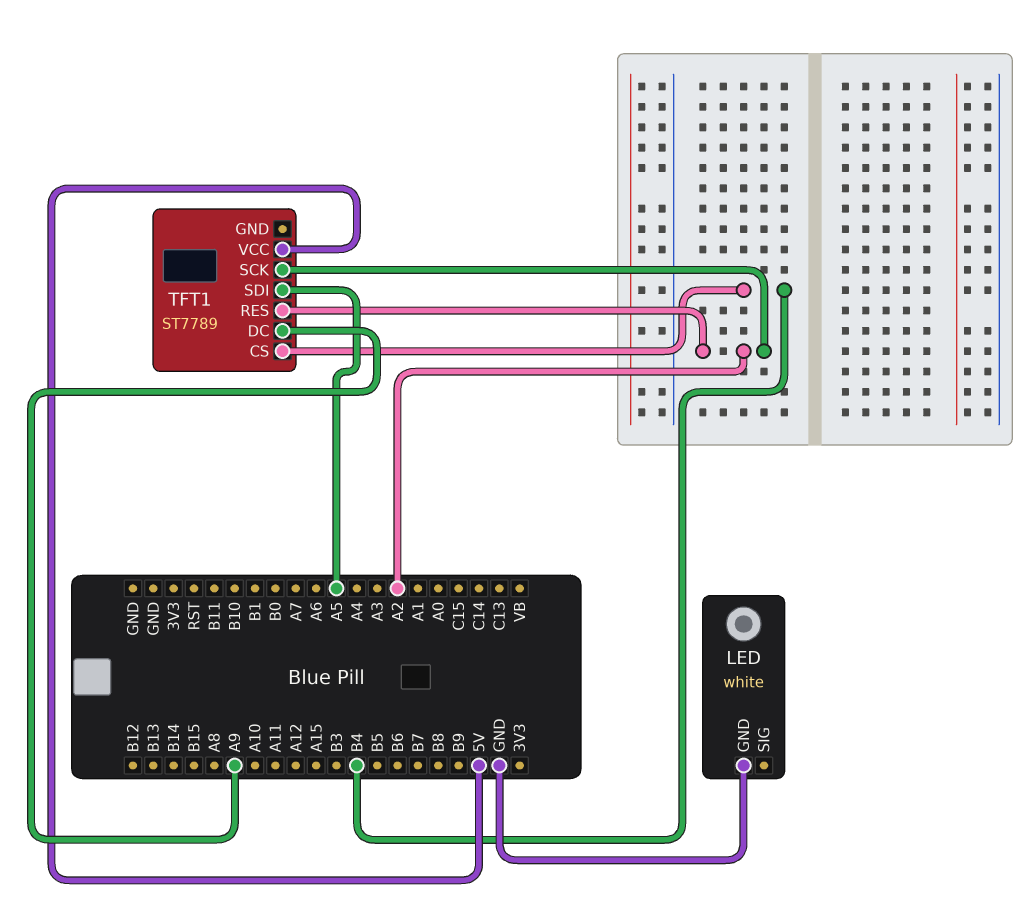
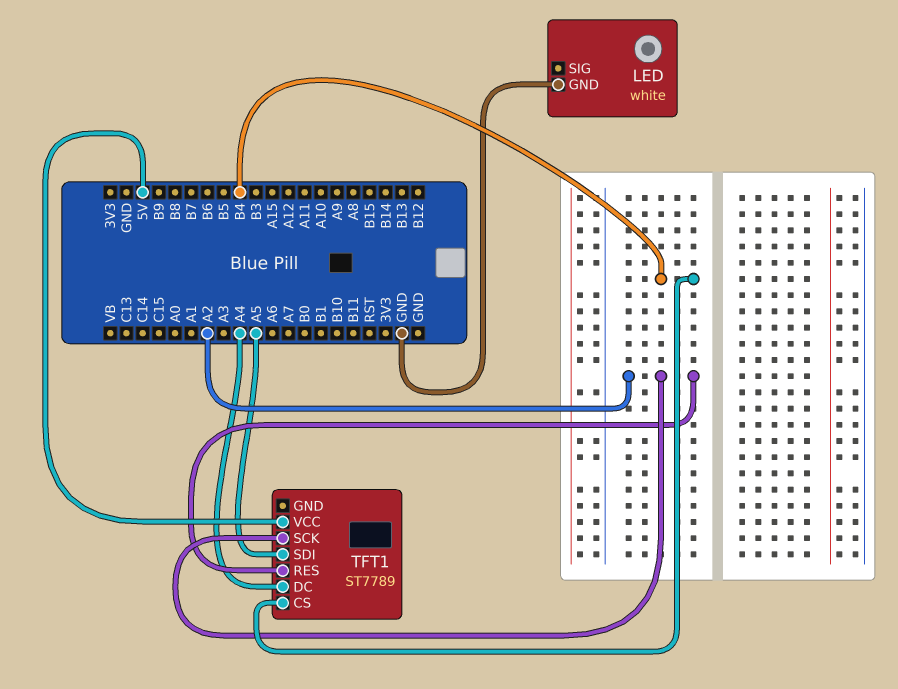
TFT1 pin DC: A9 -> A4

